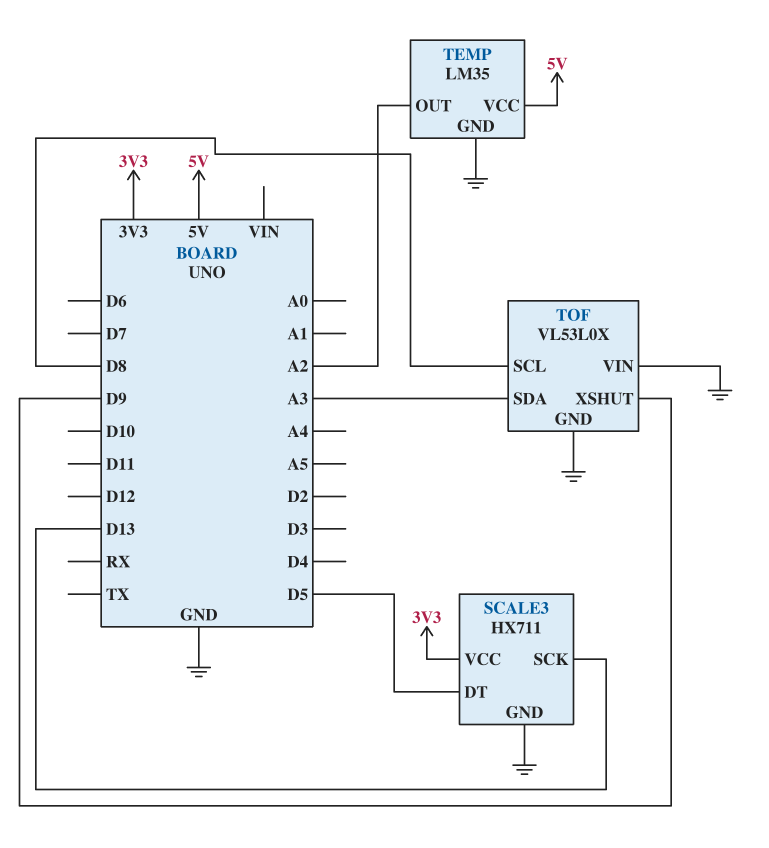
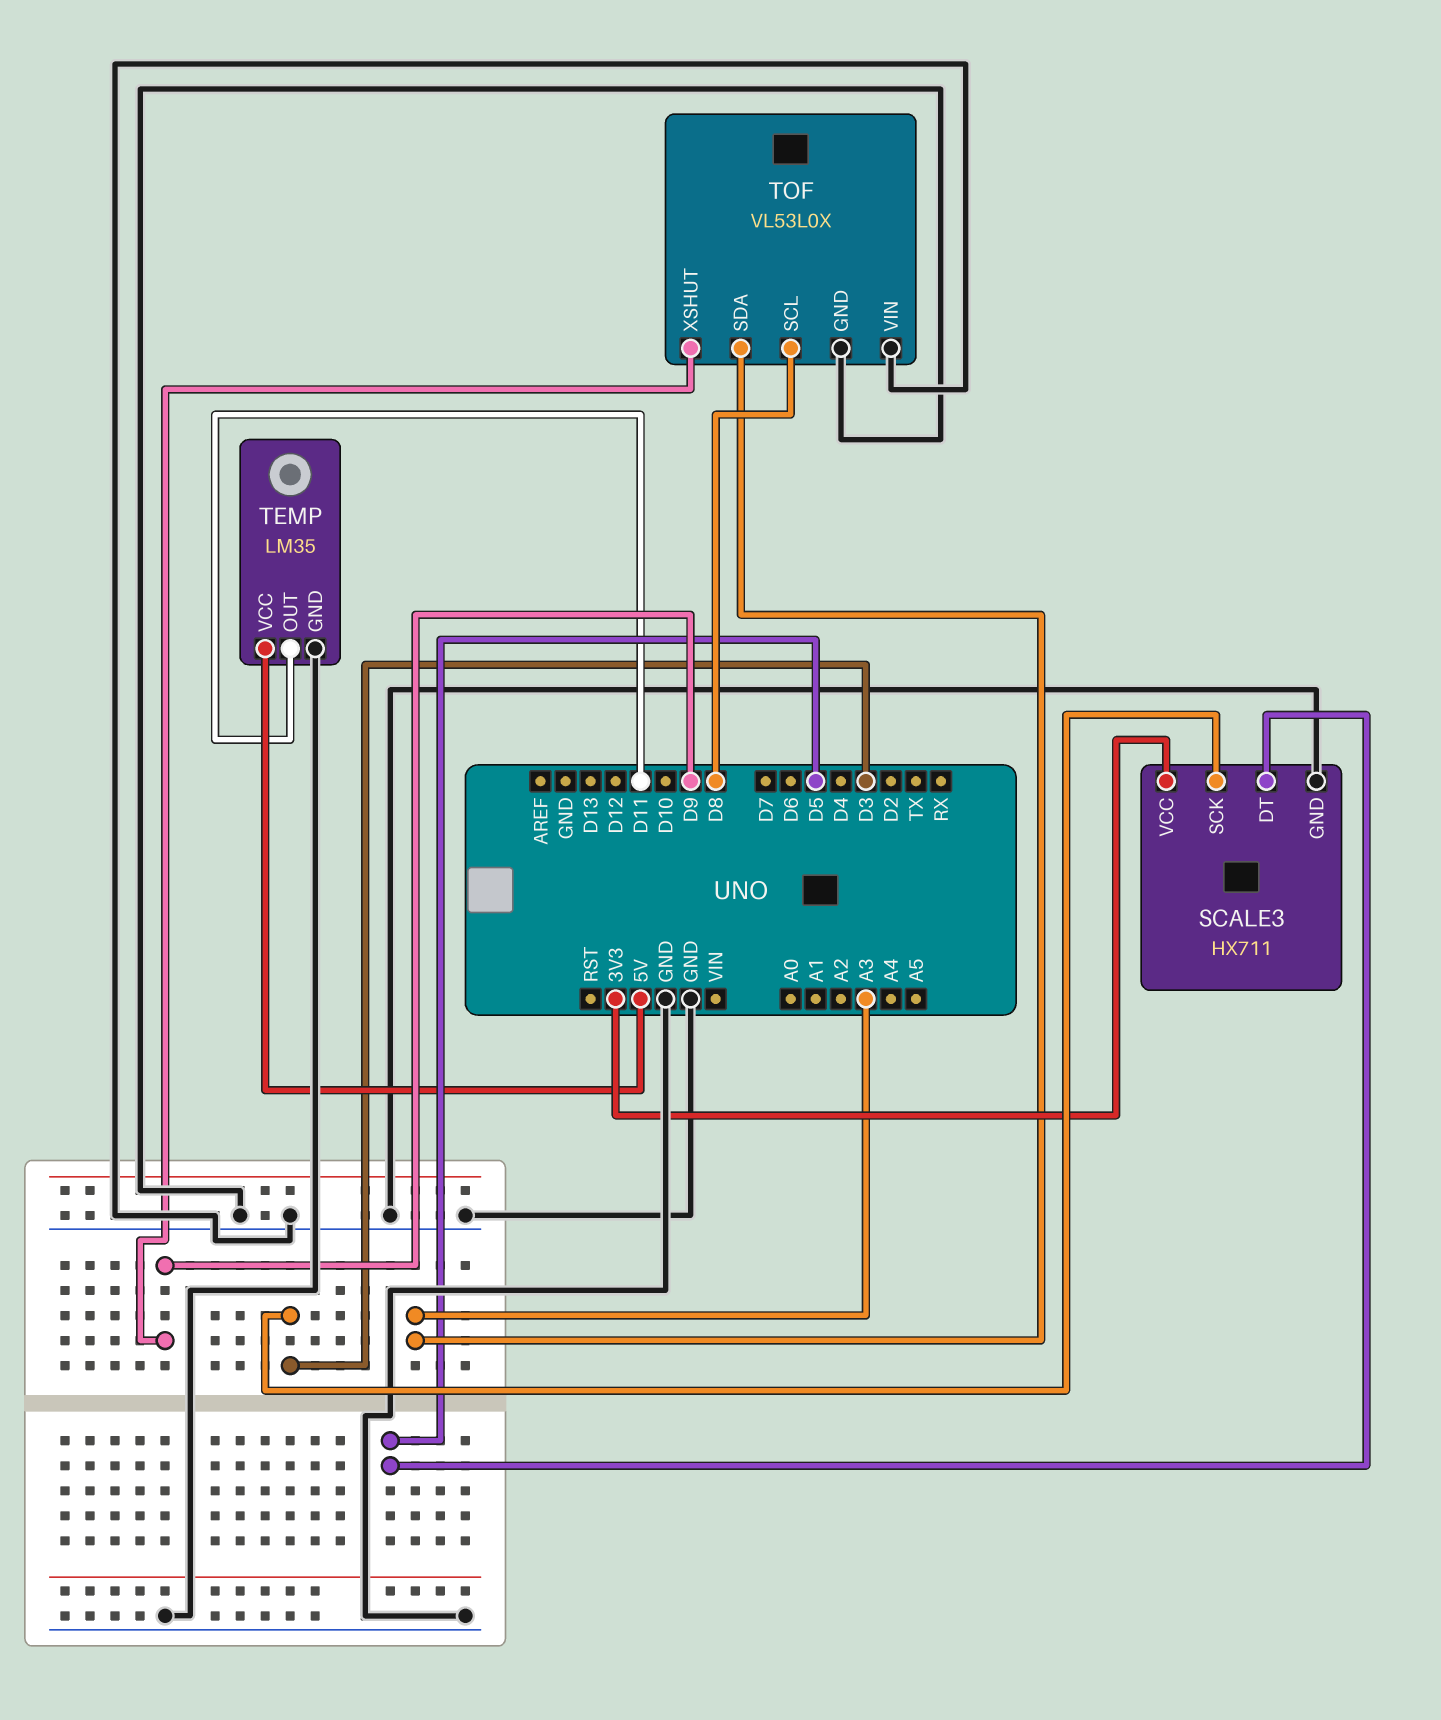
SCALE3 pin SCK: D13 -> D3
TEMP pin OUT: A2 -> D11

